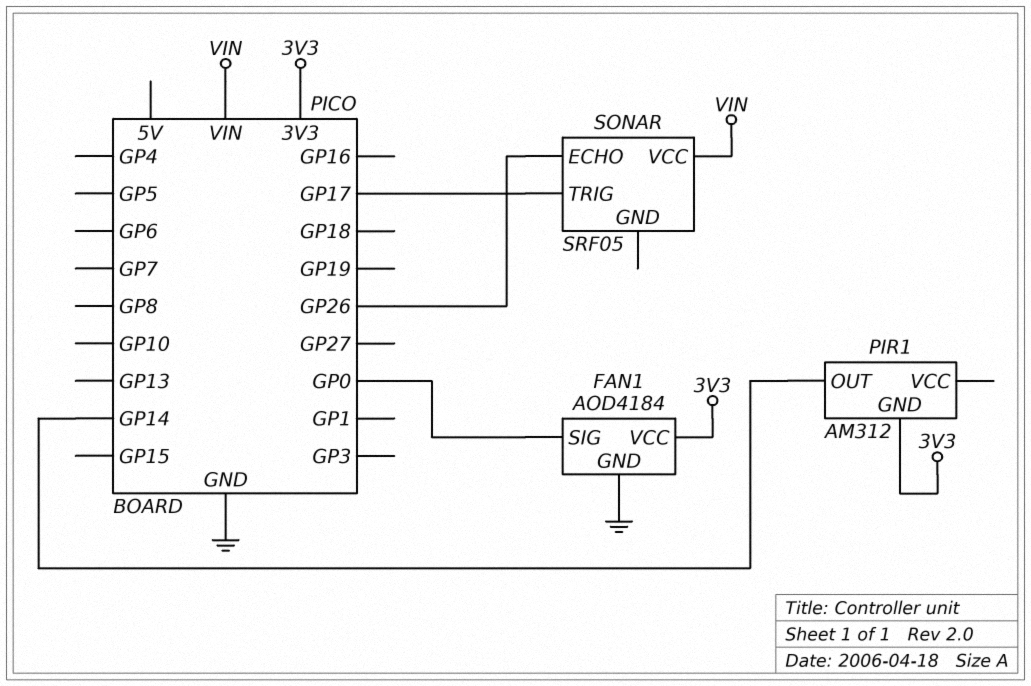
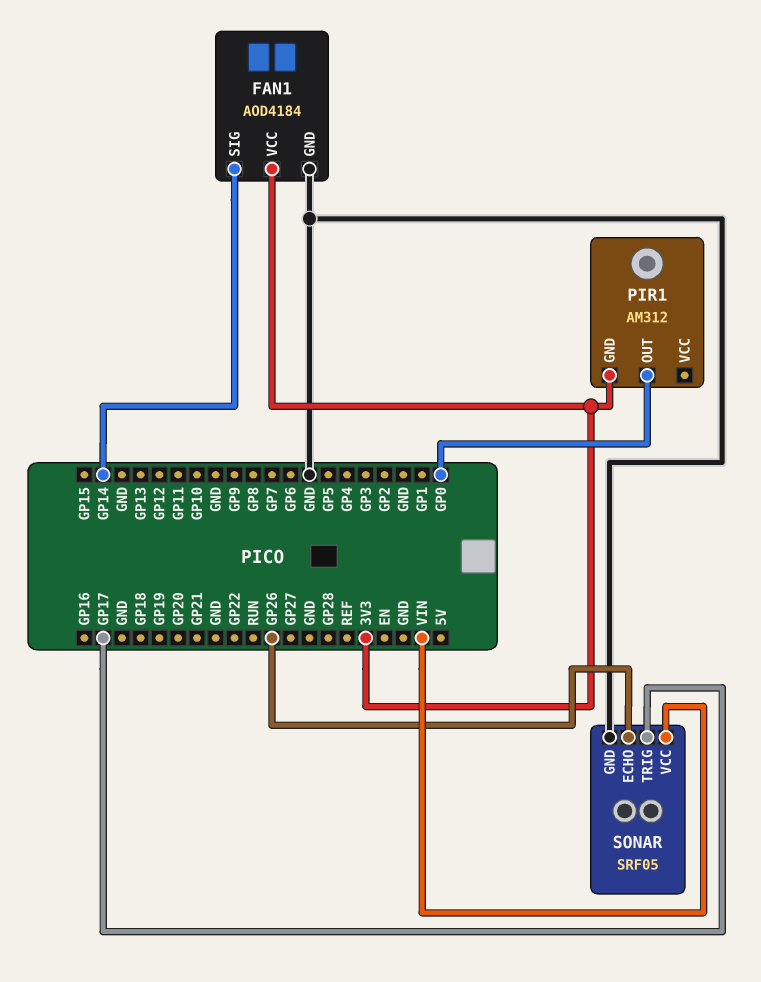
FAN1 pin SIG: GP0 -> GP14
PIR1 pin OUT: GP14 -> GP0
SONAR pin GND: none -> GND

